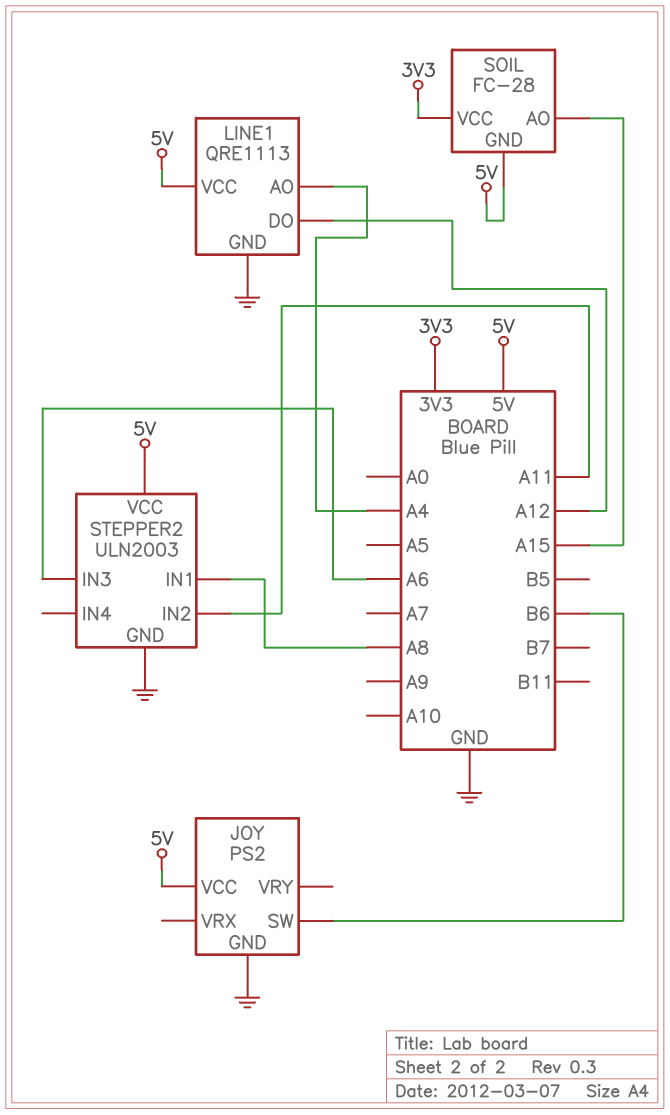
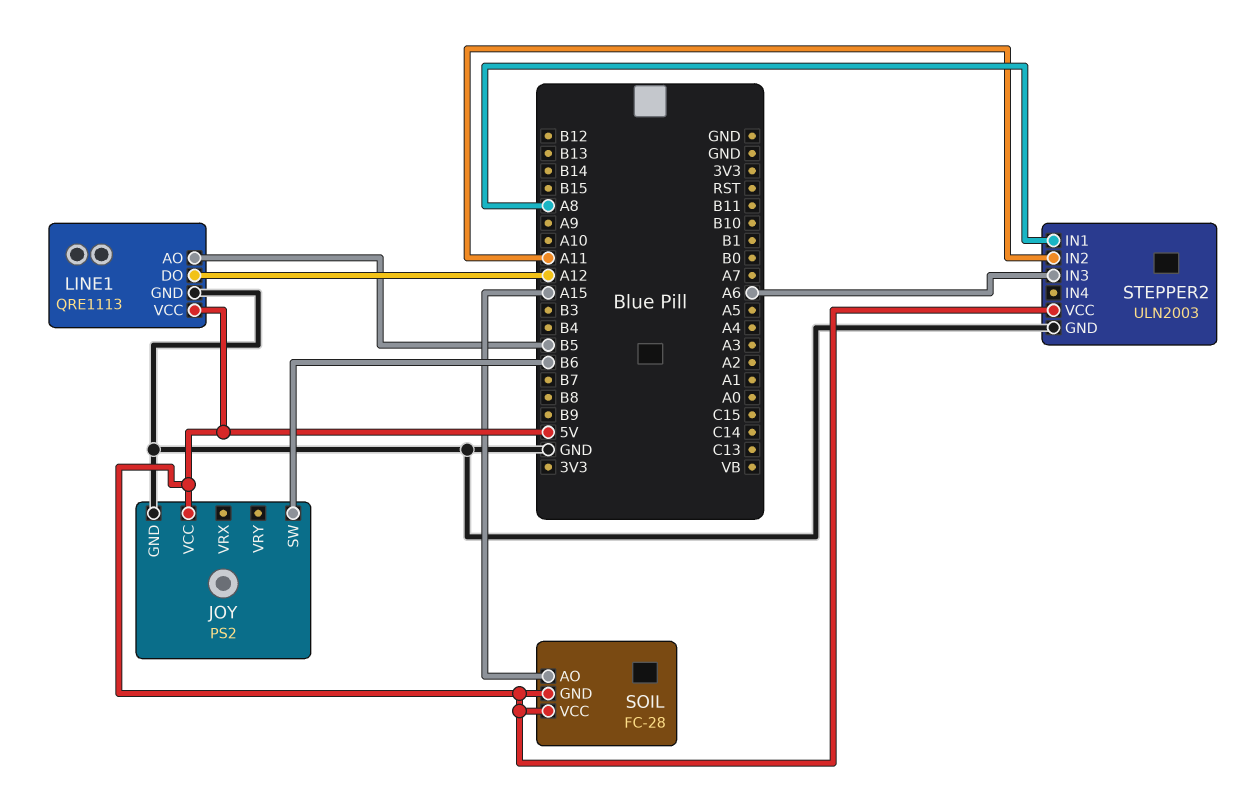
LINE1 pin AO: A4 -> B5
SOIL pin VCC: 3V3 -> 5V

